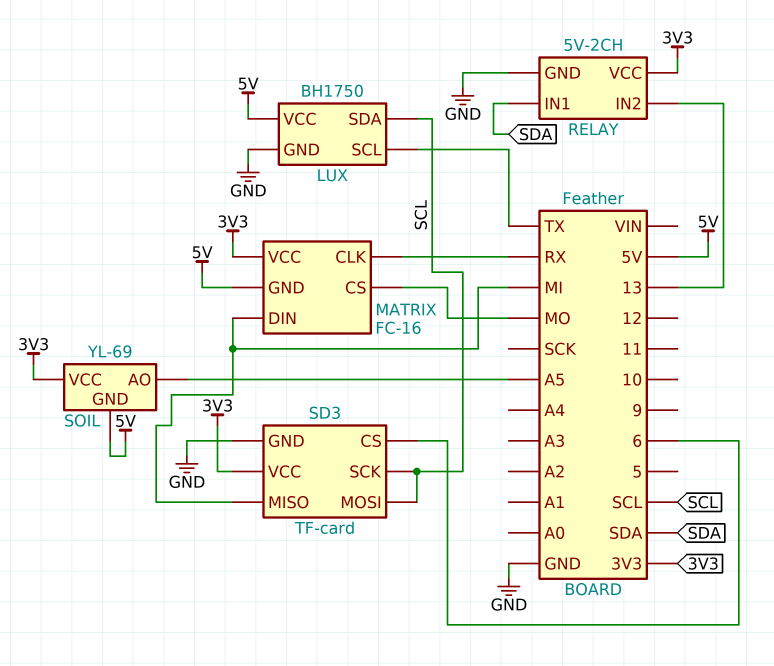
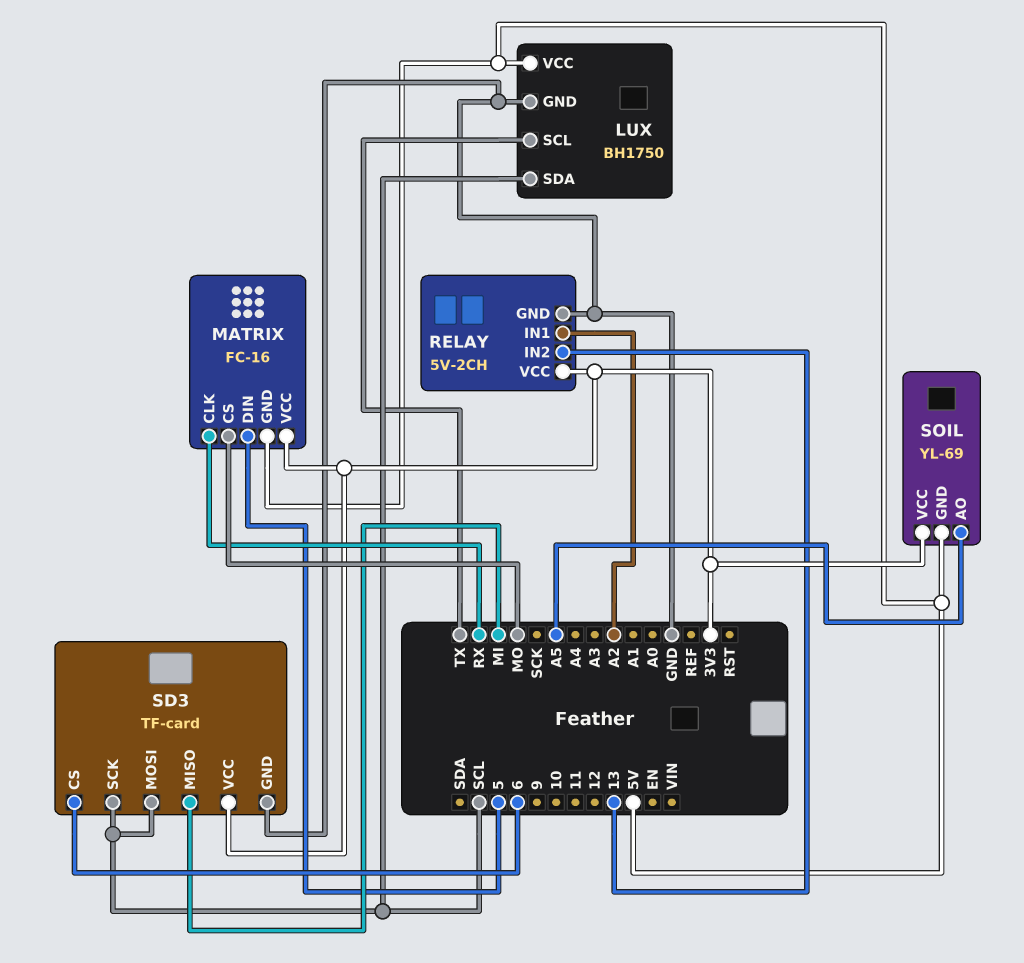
MATRIX pin DIN: MI -> 5
RELAY pin IN1: SDA -> A2

